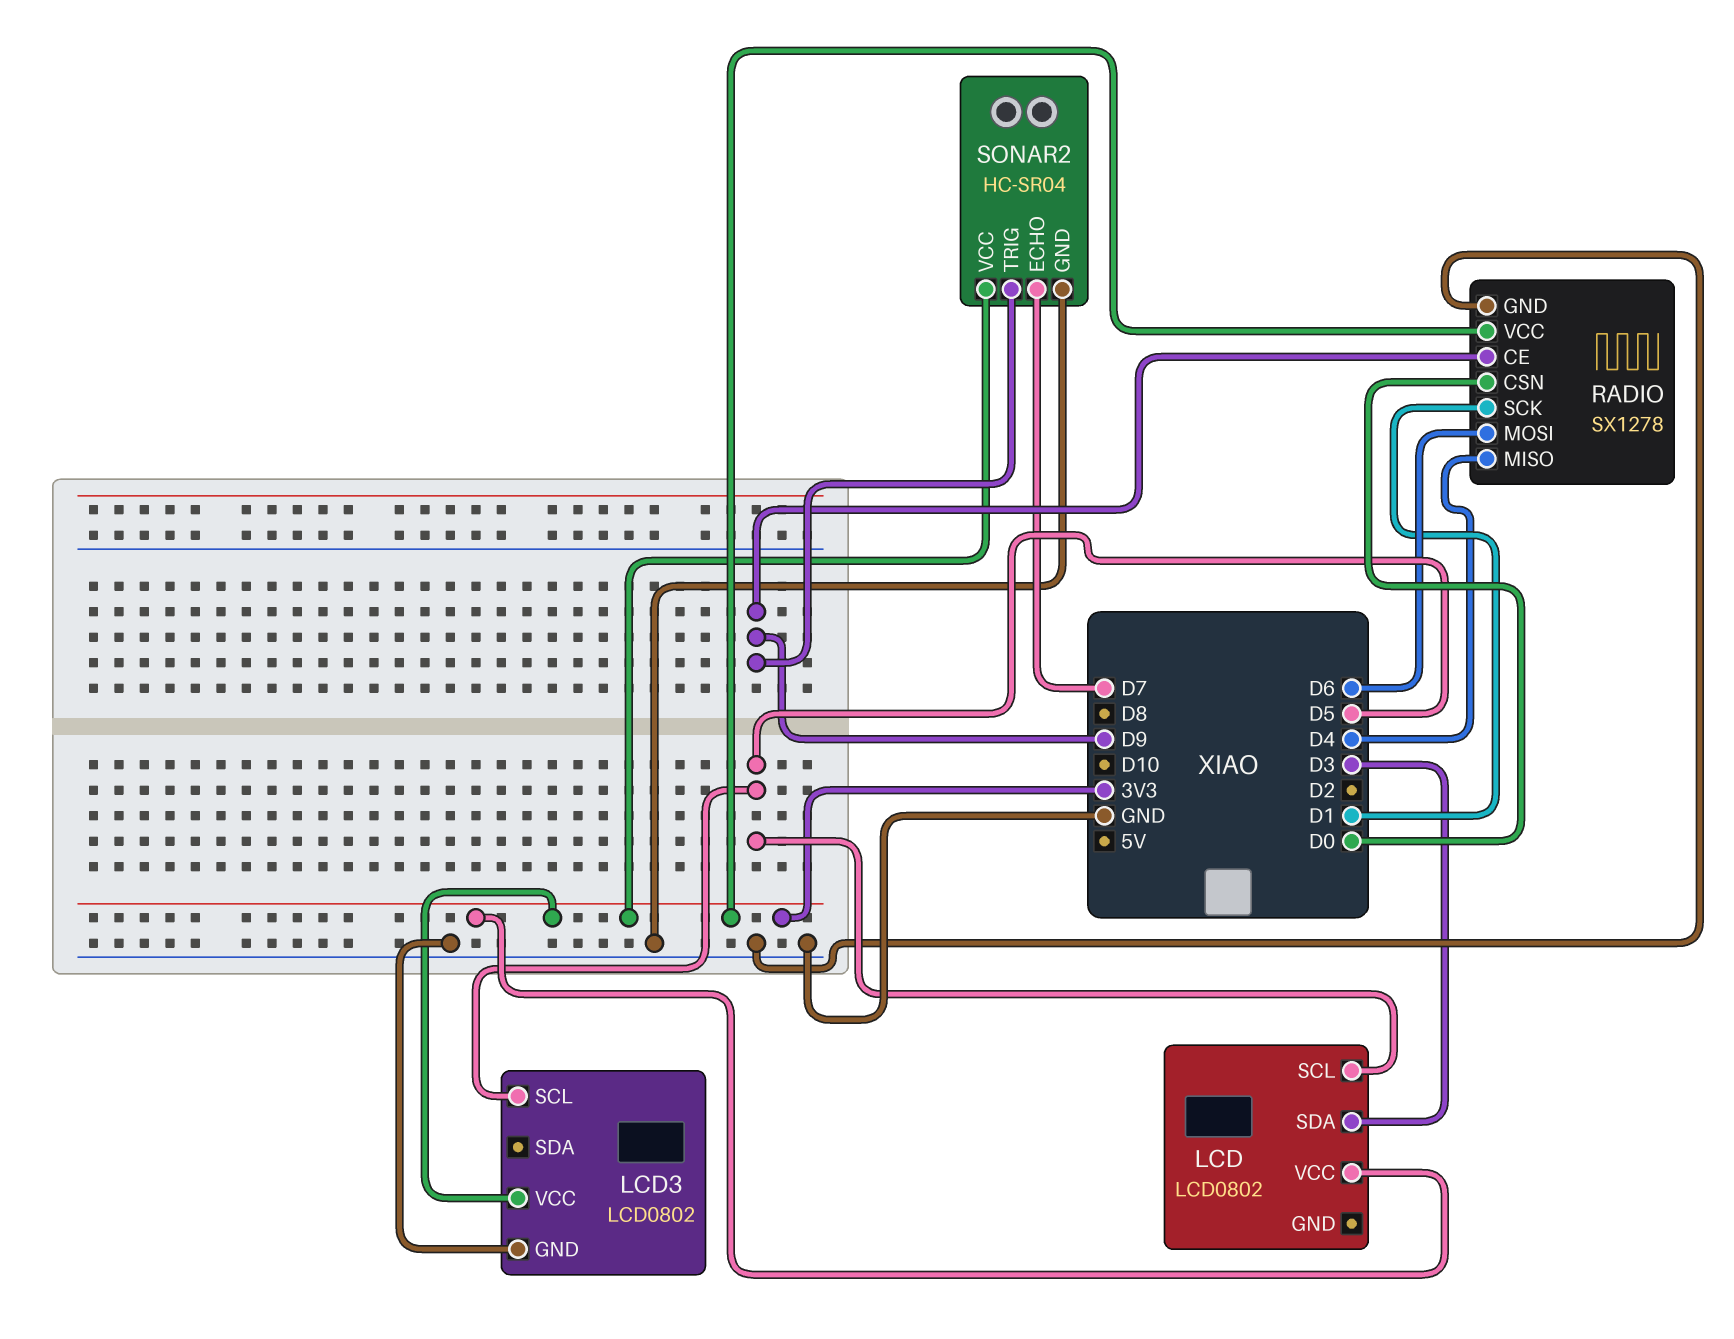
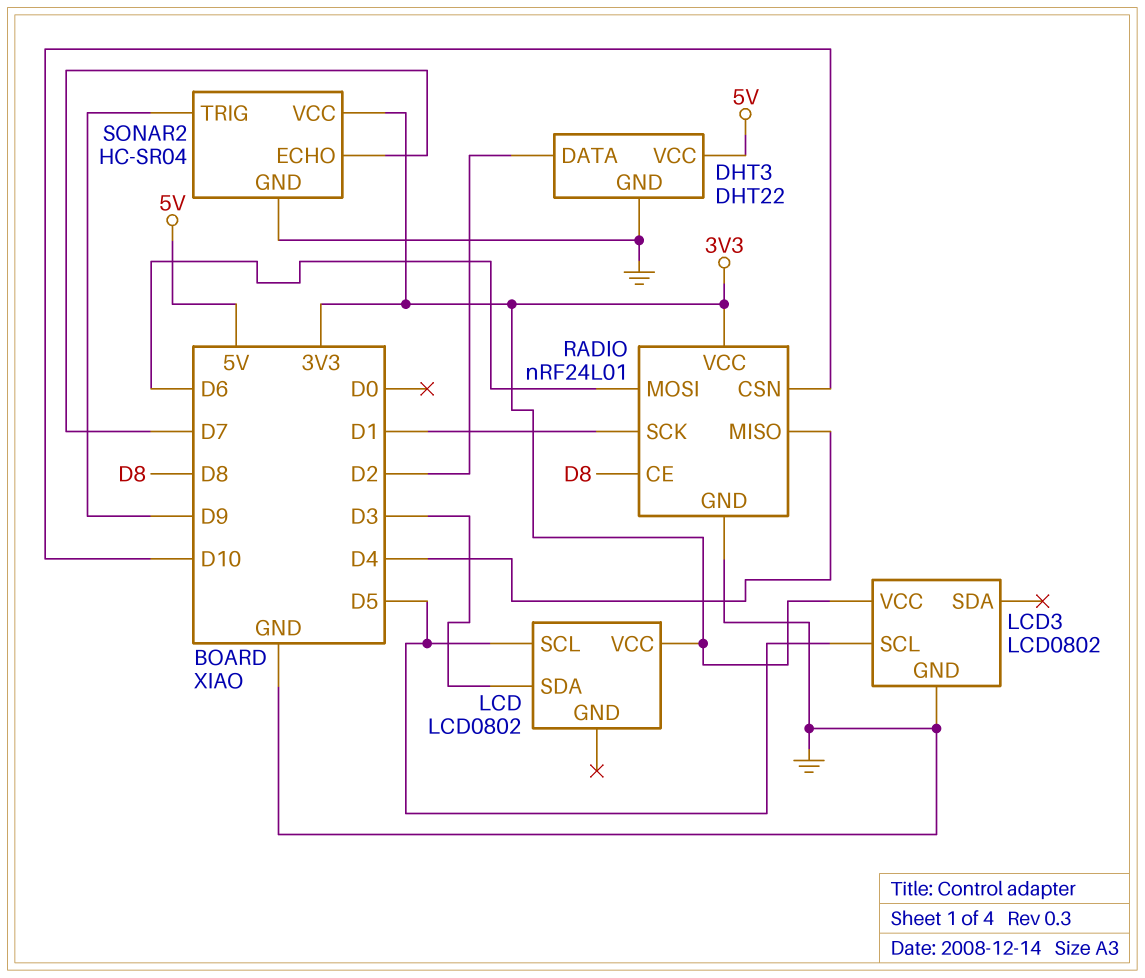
DHT3: none -> DHT22
DHT3 pin DATA: none -> D2
DHT3 pin GND: none -> GND
DHT3 pin VCC: none -> 5V
RADIO: SX1278 -> nRF24L01
RADIO pin CE: D9 -> D8
RADIO pin CSN: D0 -> D10

